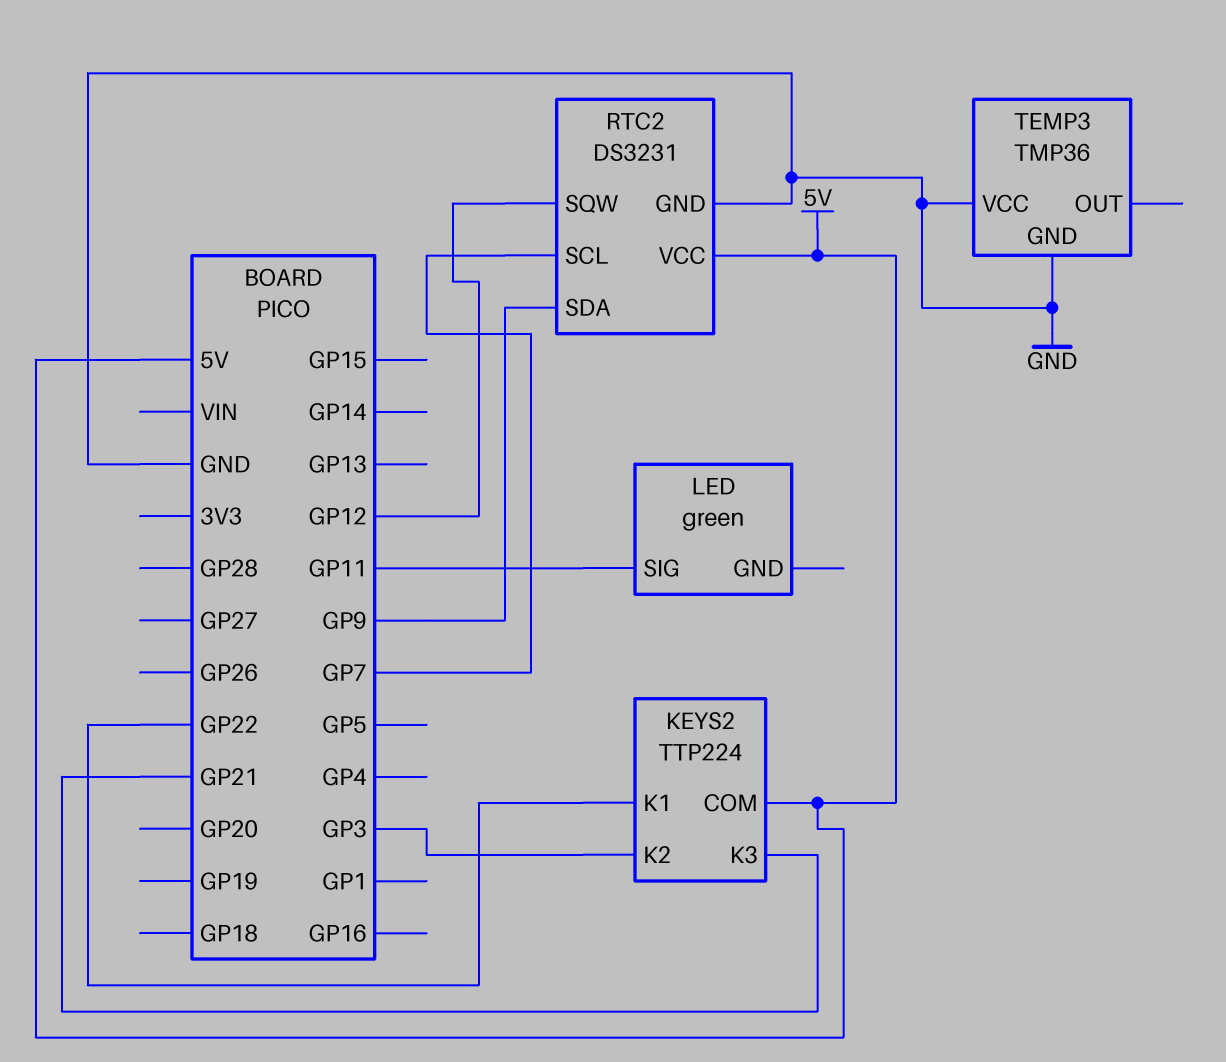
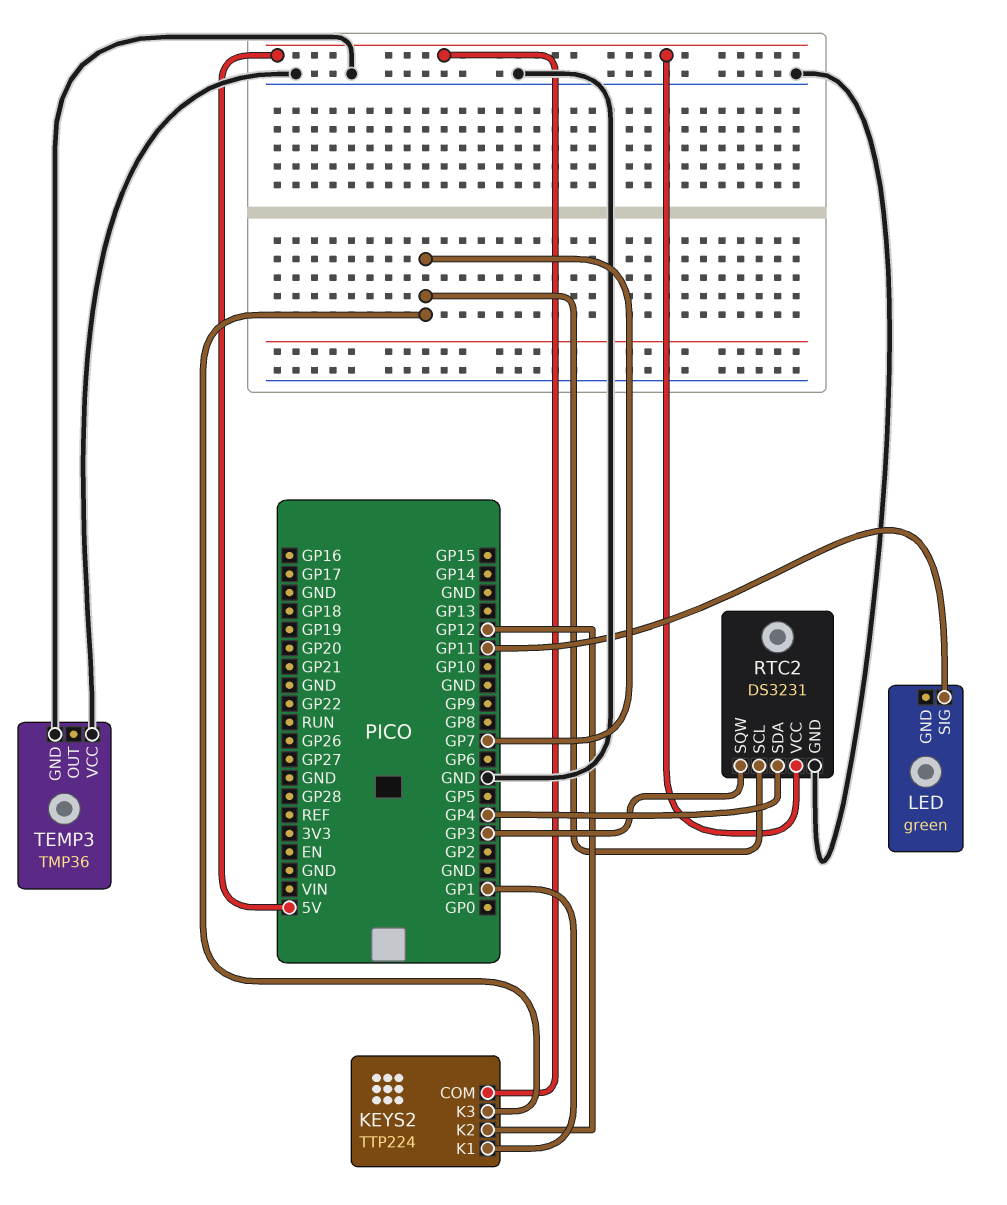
KEYS2 pin K1: GP22 -> GP1
KEYS2 pin K2: GP3 -> GP12
KEYS2 pin K3: GP21 -> GP7
RTC2 pin SDA: GP9 -> GP4
RTC2 pin SQW: GP12 -> GP3

